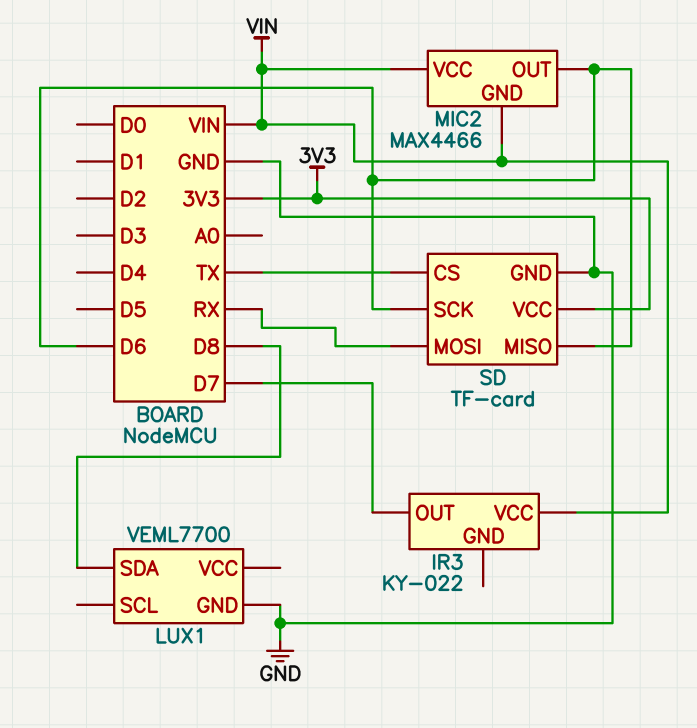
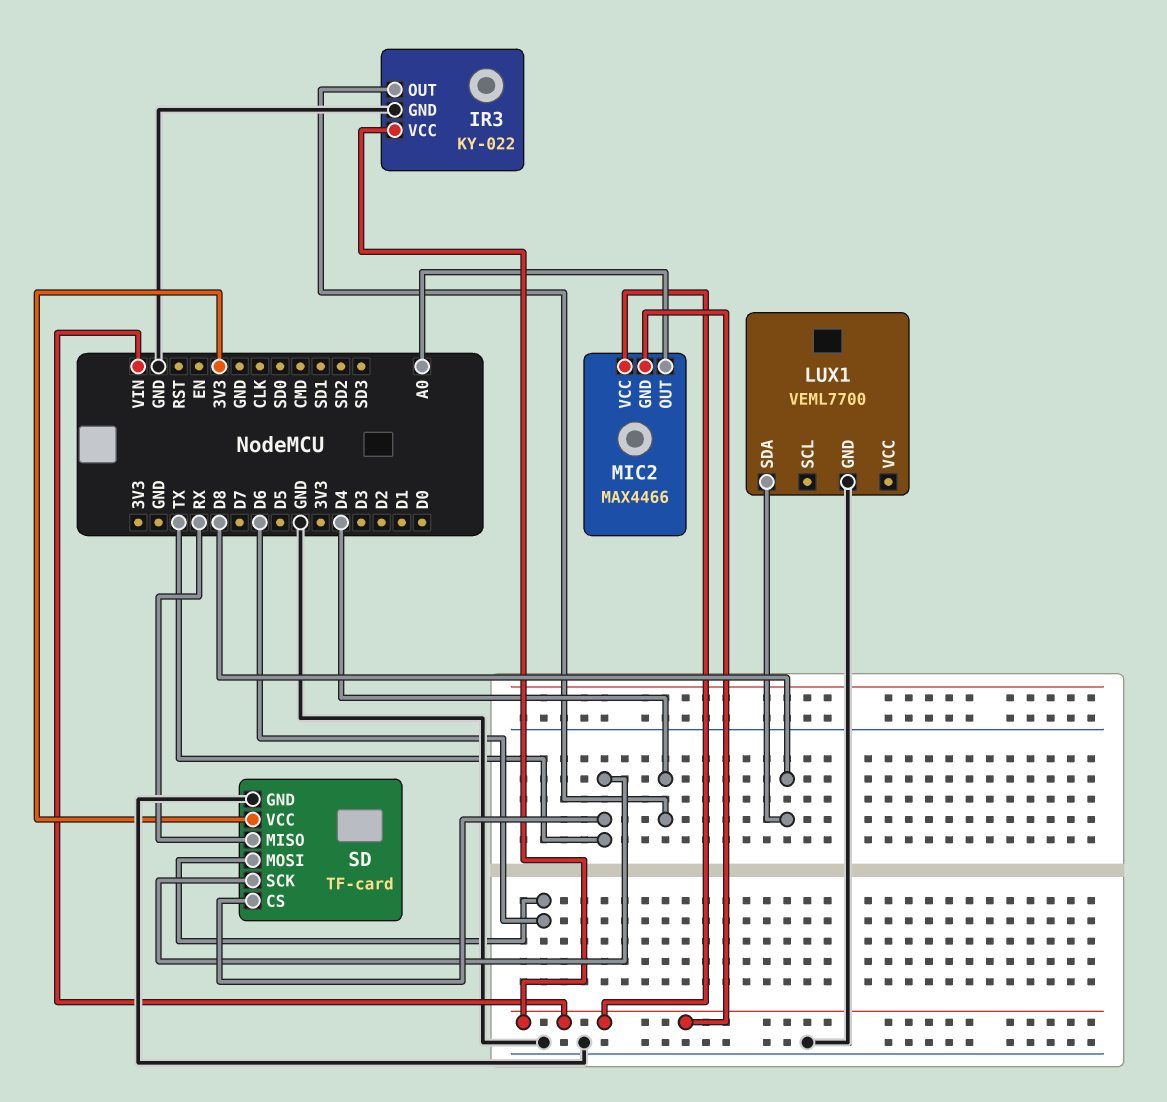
IR3 pin GND: none -> GND
IR3 pin OUT: D7 -> D4
MIC2 pin OUT: D6 -> A0
SD pin MISO: D6 -> RX
SD pin MOSI: RX -> D6
SD pin SCK: D6 -> TX

